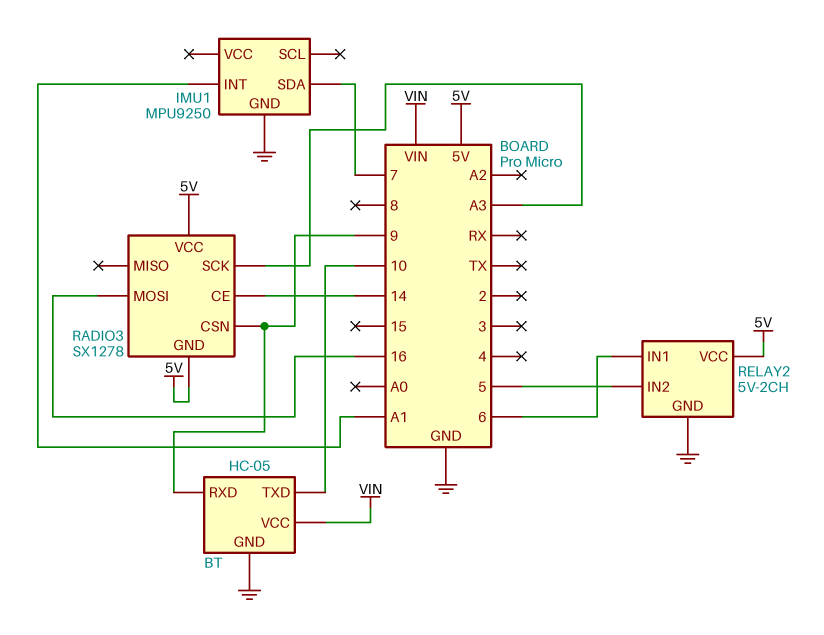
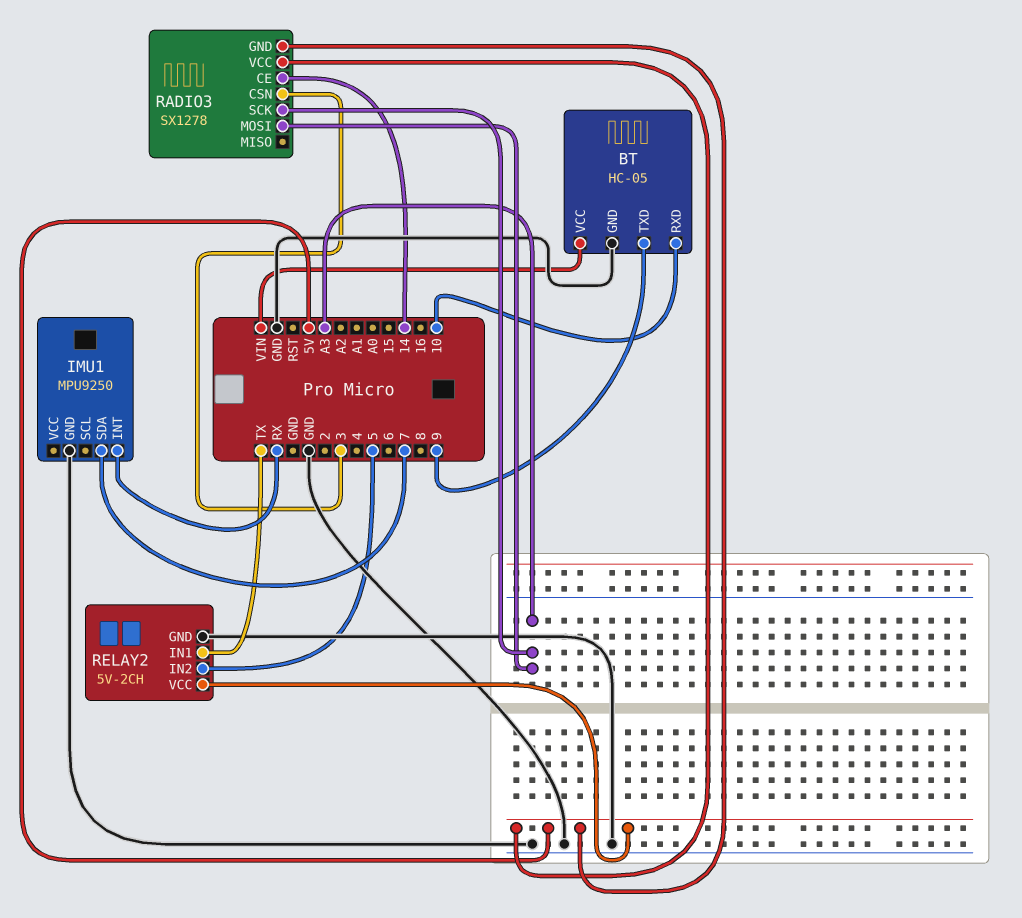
BT pin RXD: 9 -> 10
BT pin TXD: 10 -> 9
IMU1 pin INT: A1 -> RX
RADIO3 pin CSN: 9 -> 3
RADIO3 pin MOSI: 16 -> A3
RELAY2 pin IN1: 6 -> TX

